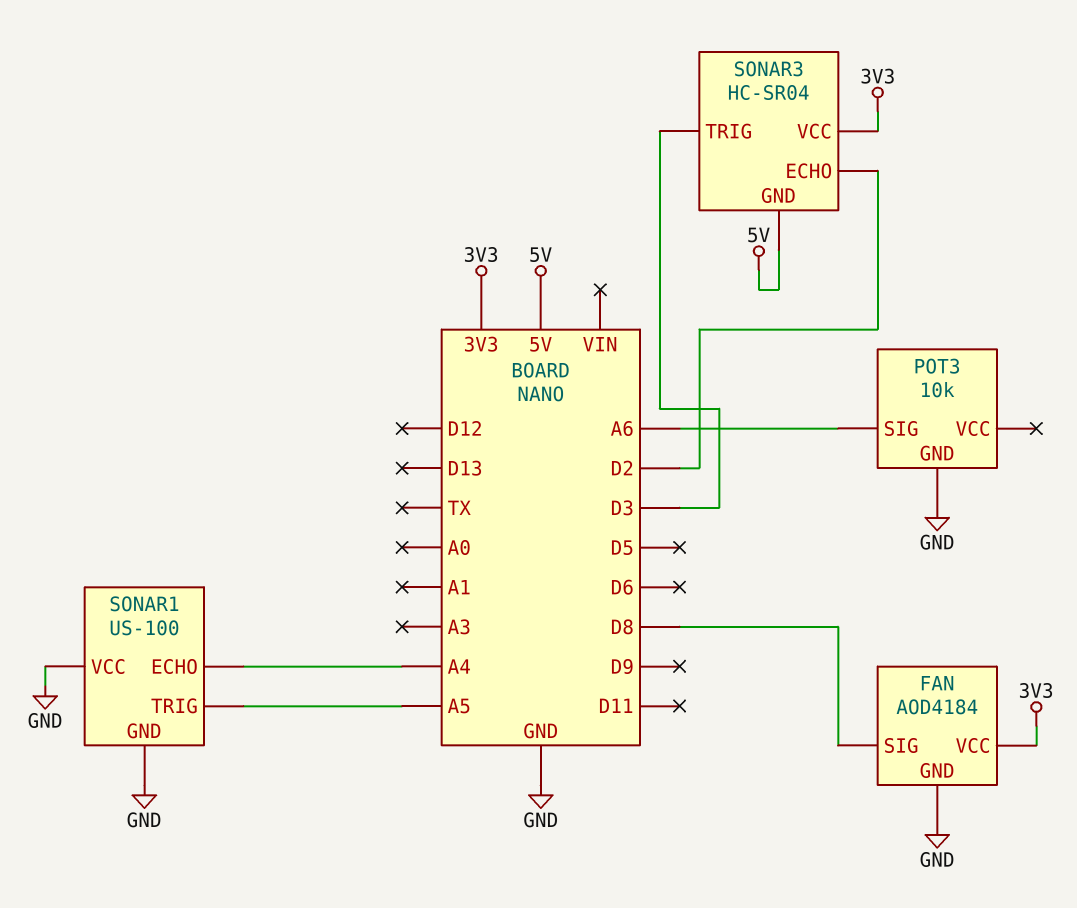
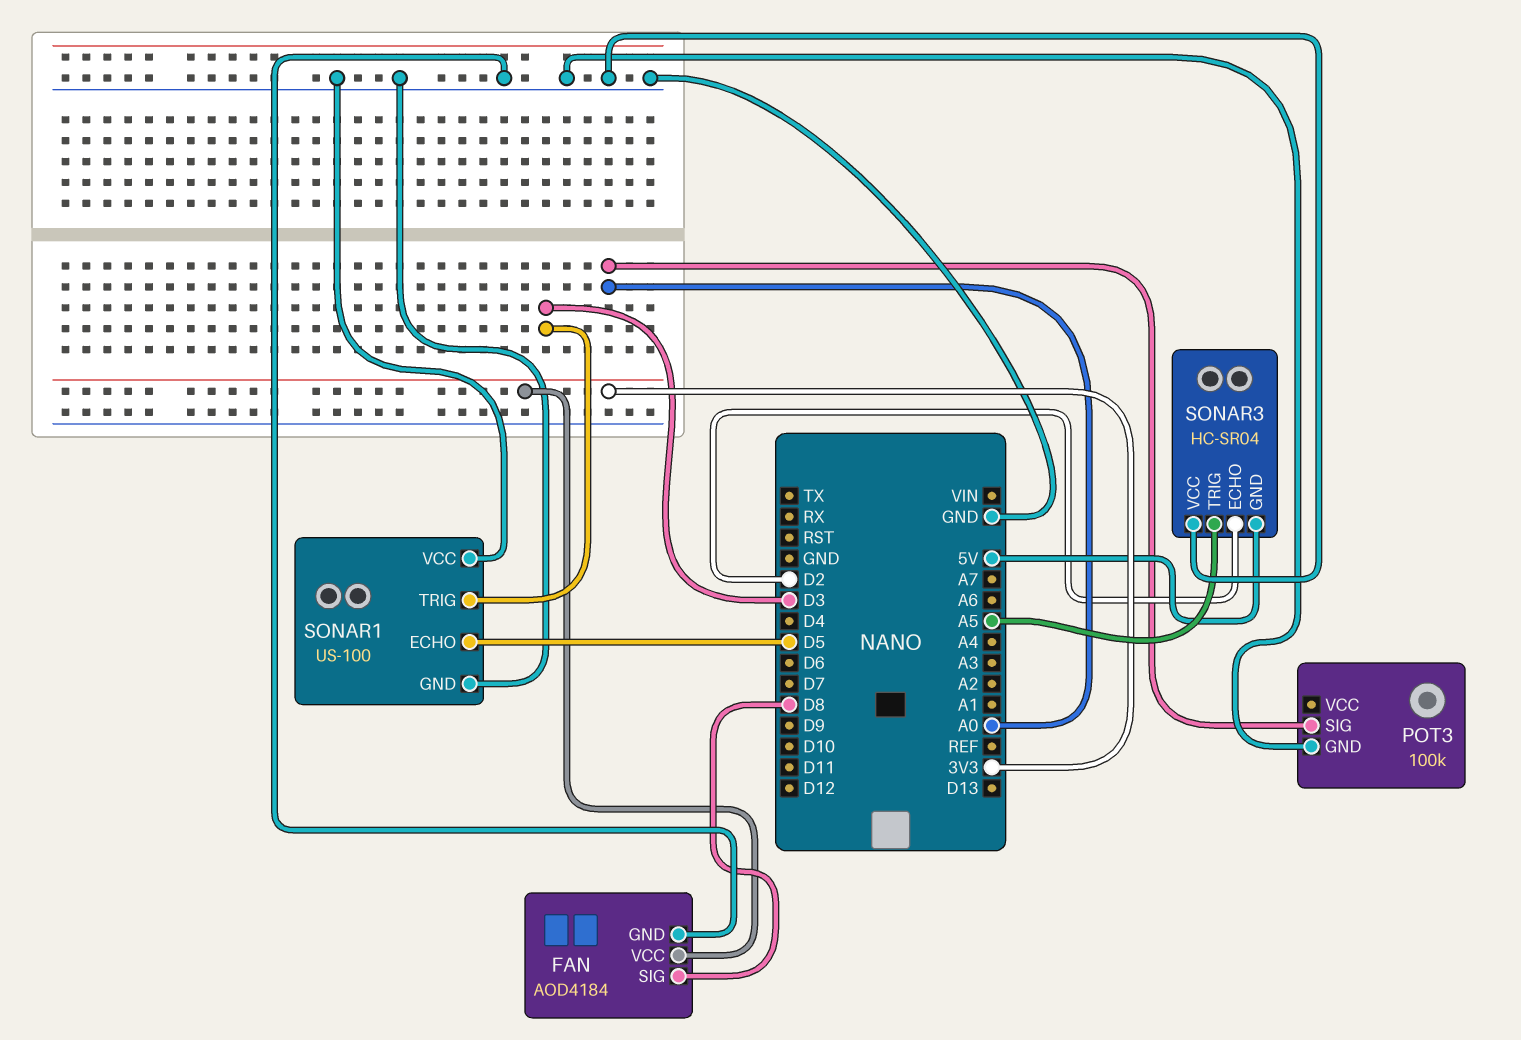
POT3: 10k -> 100k
POT3 pin SIG: A6 -> A0
SONAR1 pin ECHO: A4 -> D5
SONAR1 pin TRIG: A5 -> D3
SONAR3 pin TRIG: D3 -> A5
SONAR3 pin VCC: 3V3 -> GND

